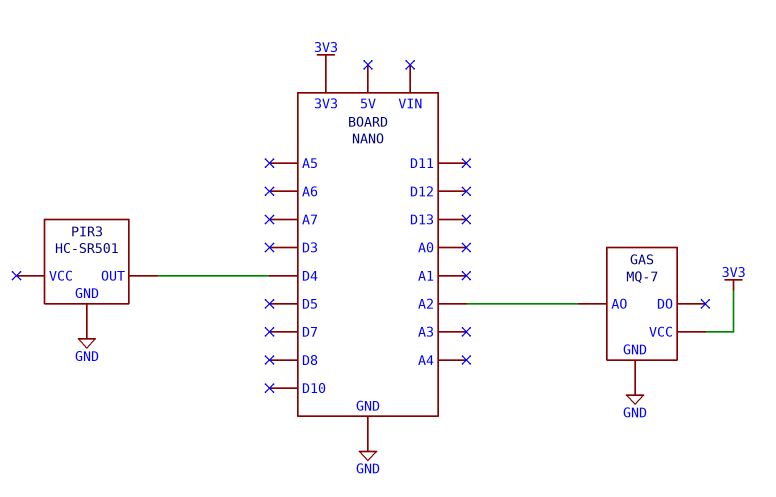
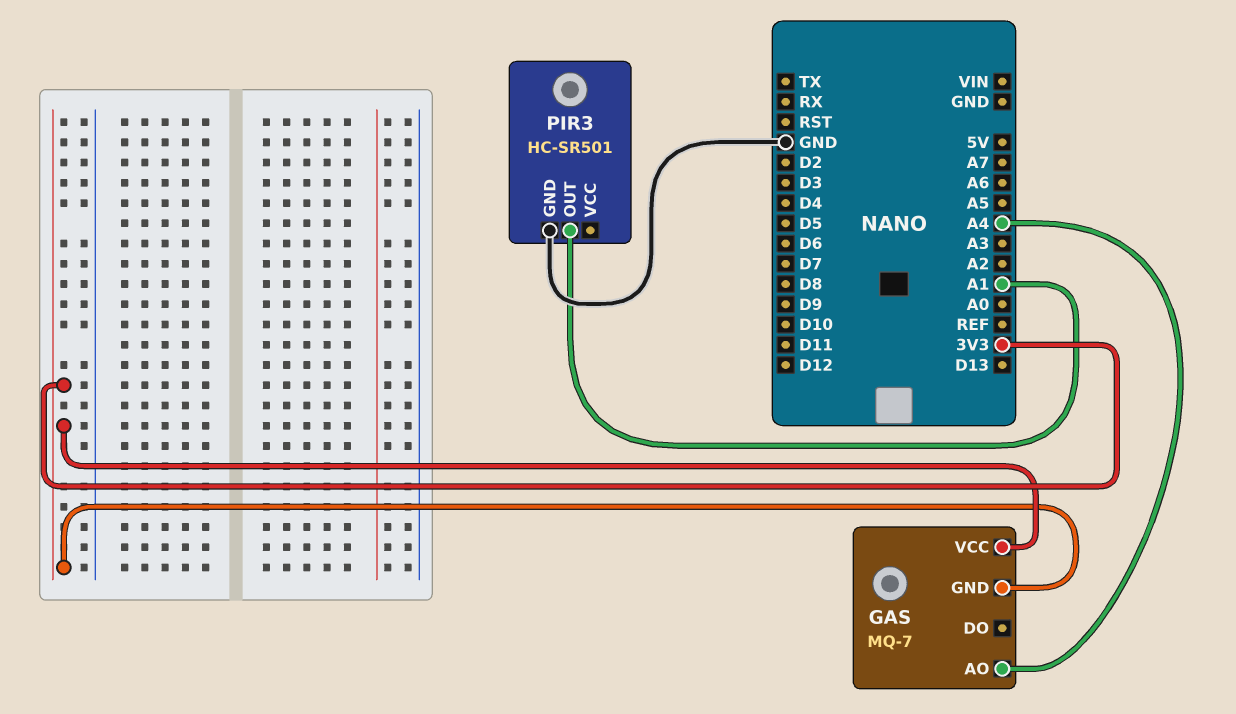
GAS pin AO: A2 -> A4
GAS pin GND: GND -> 3V3
PIR3 pin OUT: D4 -> A1

